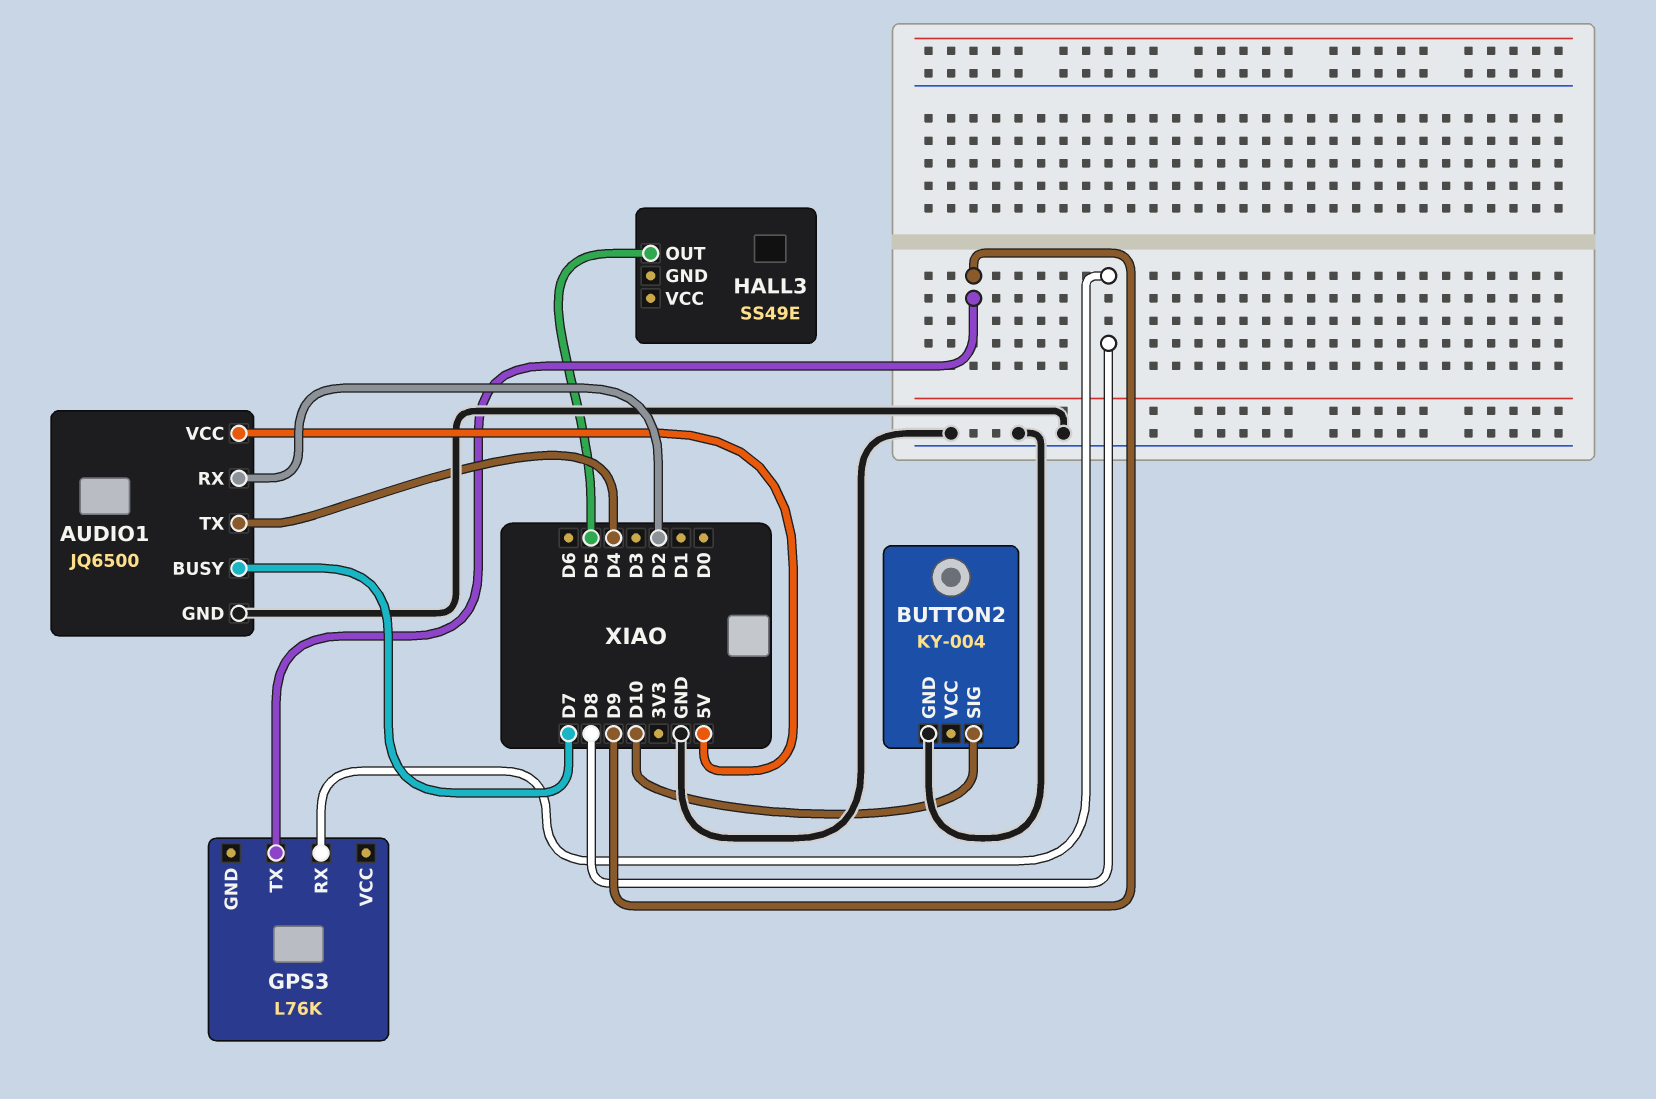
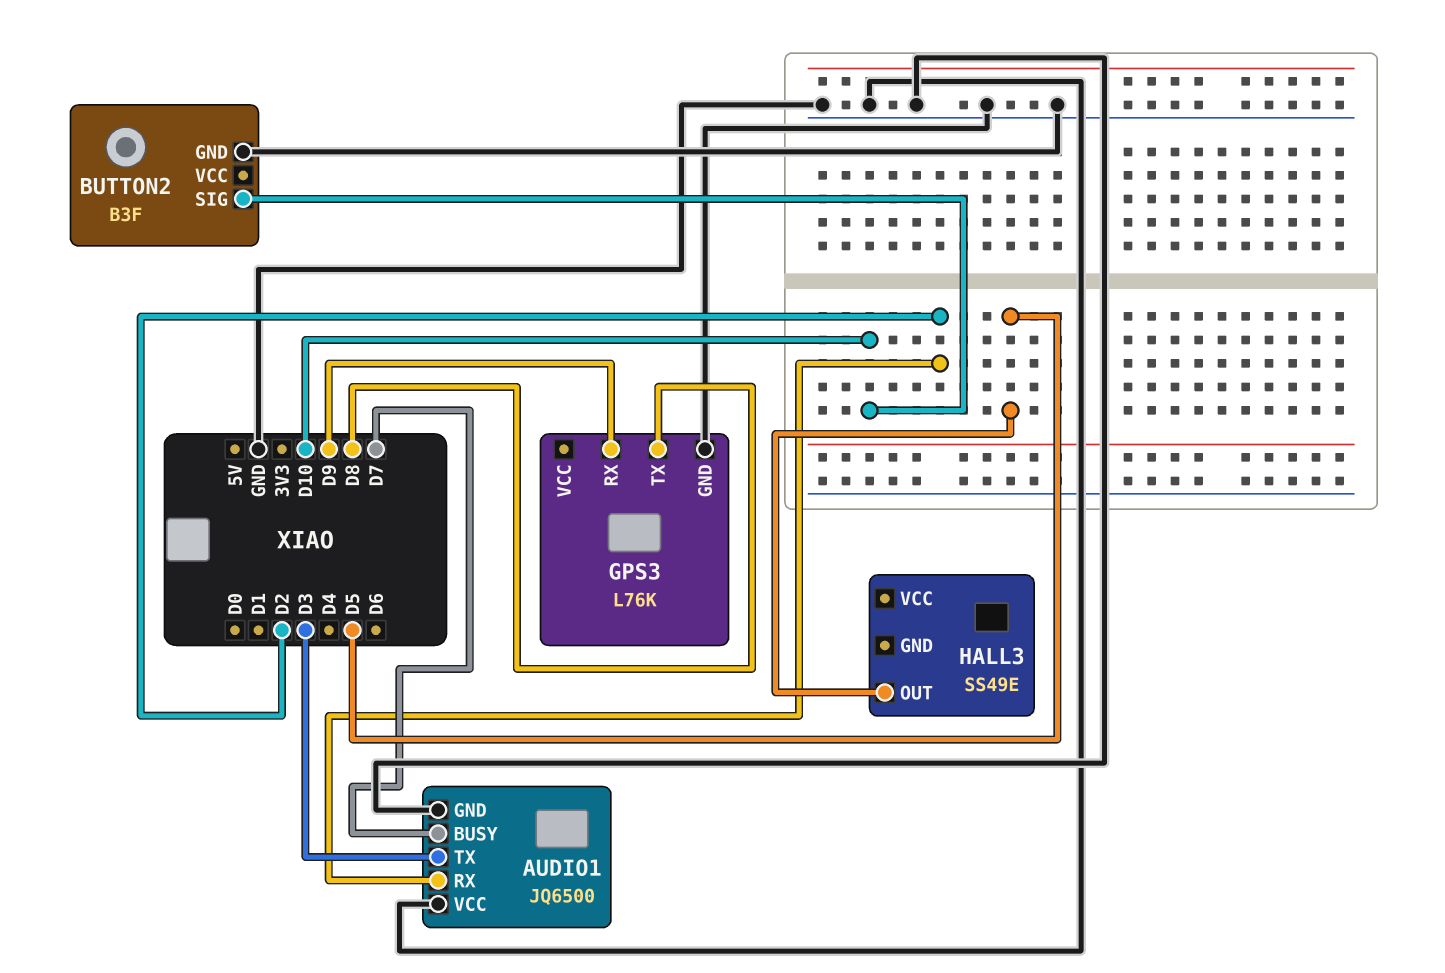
AUDIO1 pin TX: D4 -> D3
AUDIO1 pin VCC: 5V -> GND
BUTTON2: KY-004 -> B3F
GPS3 pin GND: none -> GND
GPS3 pin RX: D8 -> D9
GPS3 pin TX: D9 -> D8

